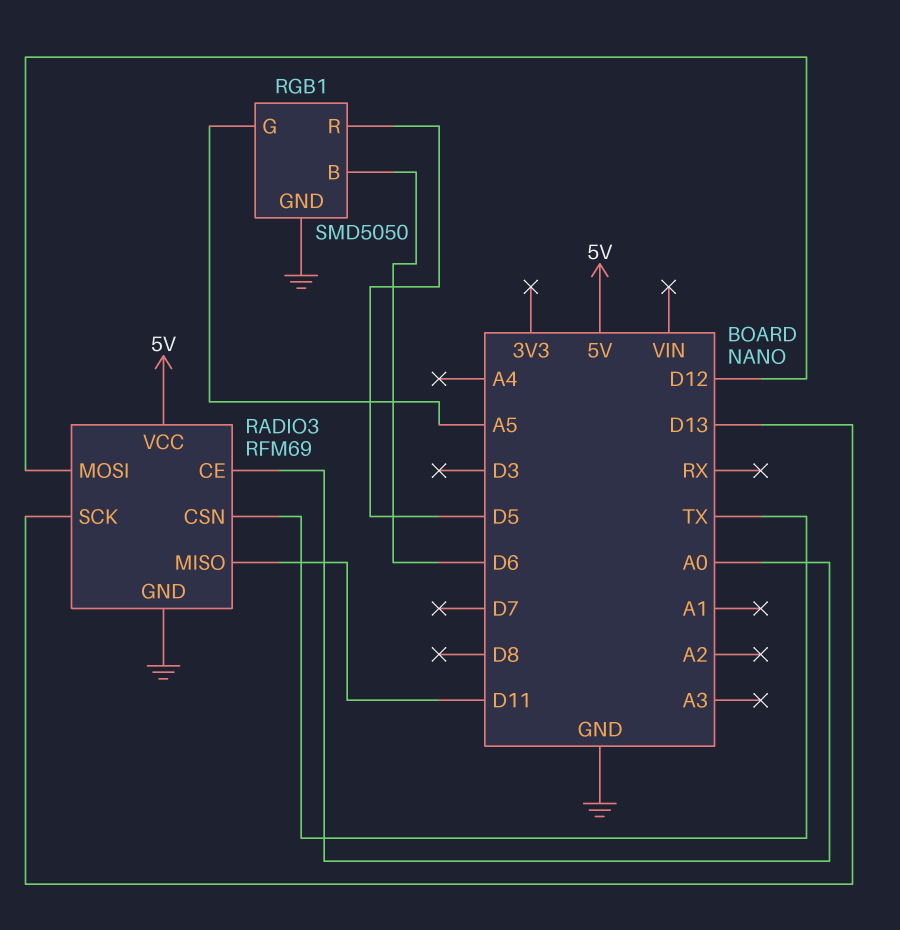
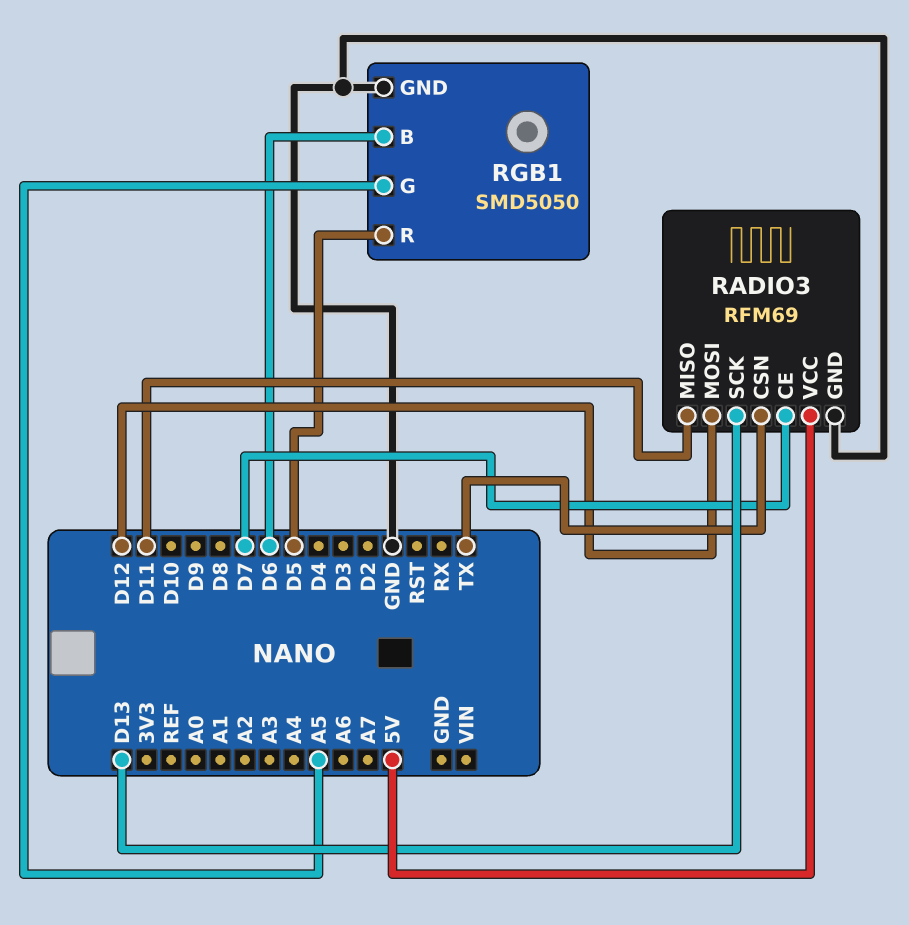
RADIO3 pin CE: A0 -> D7

